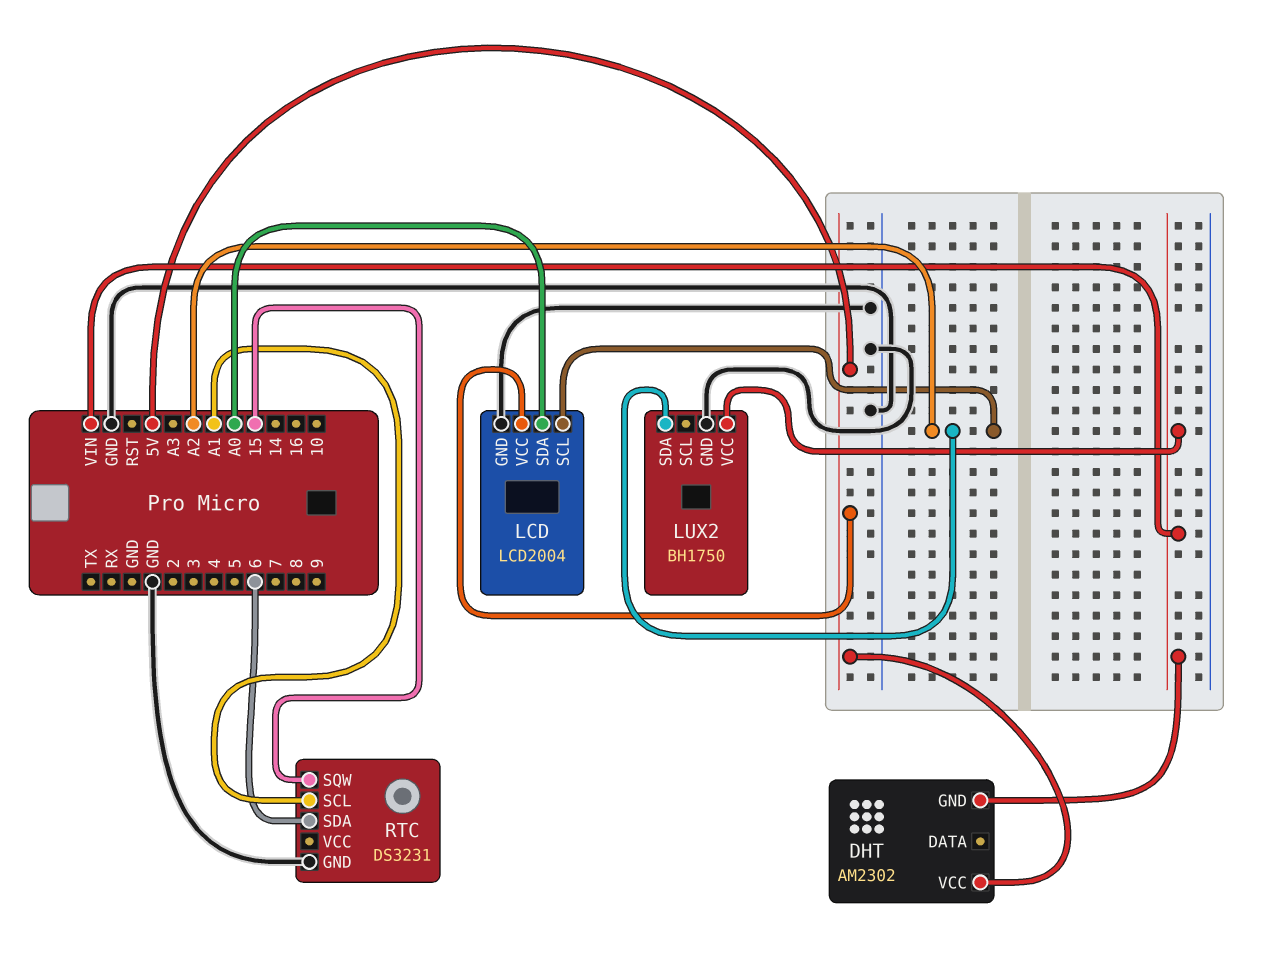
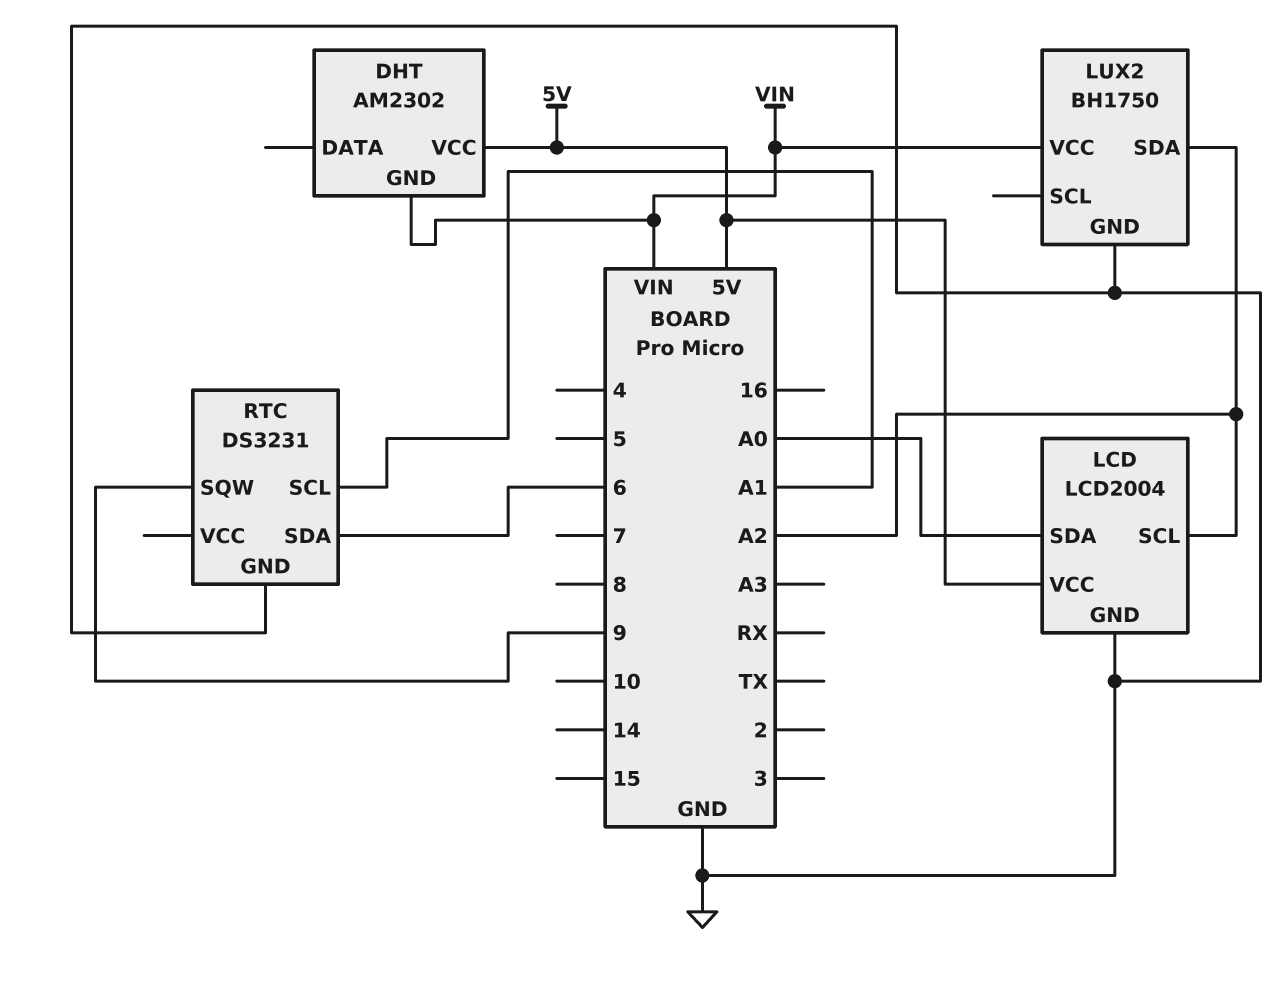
RTC pin SQW: 15 -> 9

